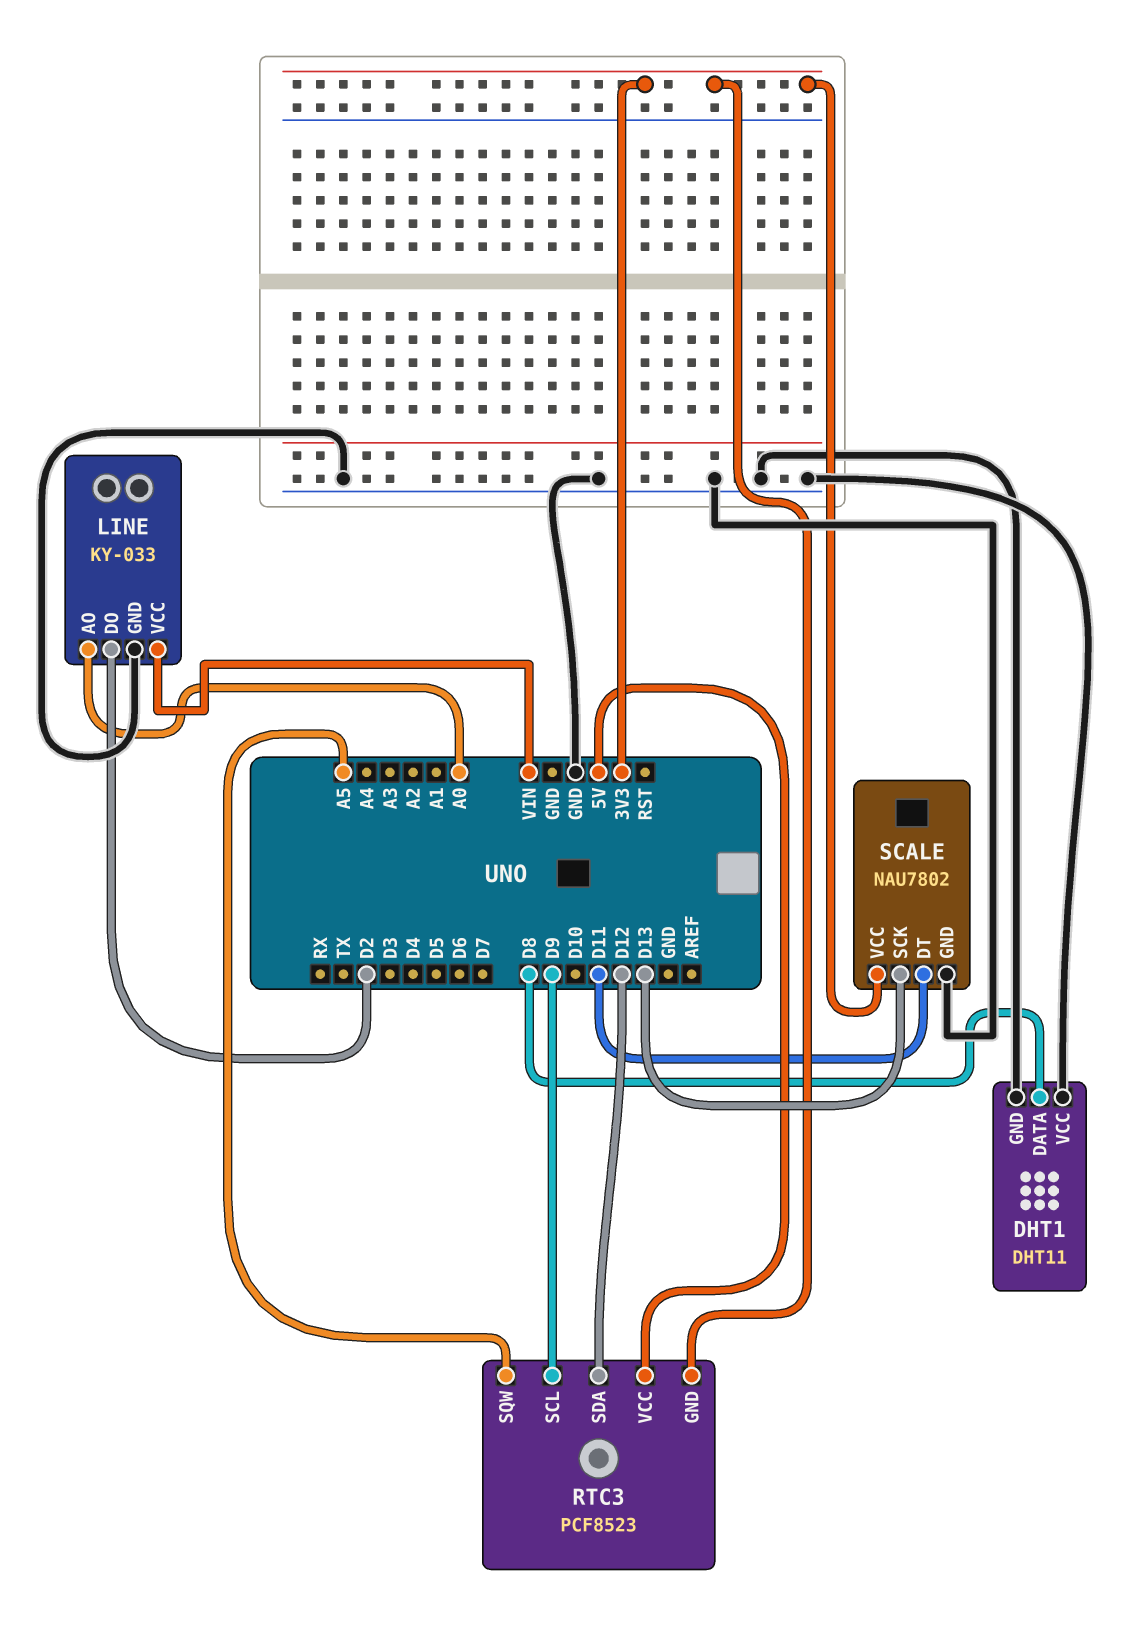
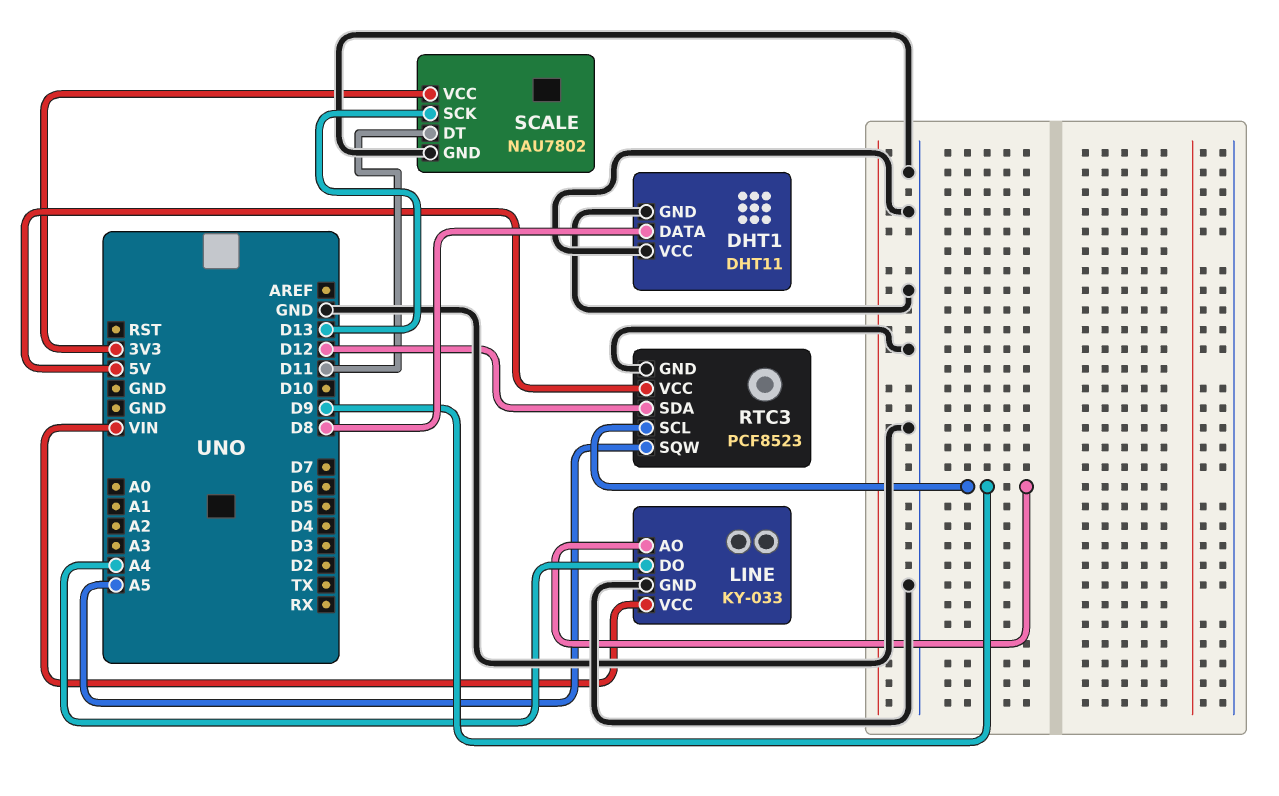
LINE pin AO: A0 -> D9
LINE pin DO: D2 -> A4
RTC3 pin GND: 3V3 -> GND

